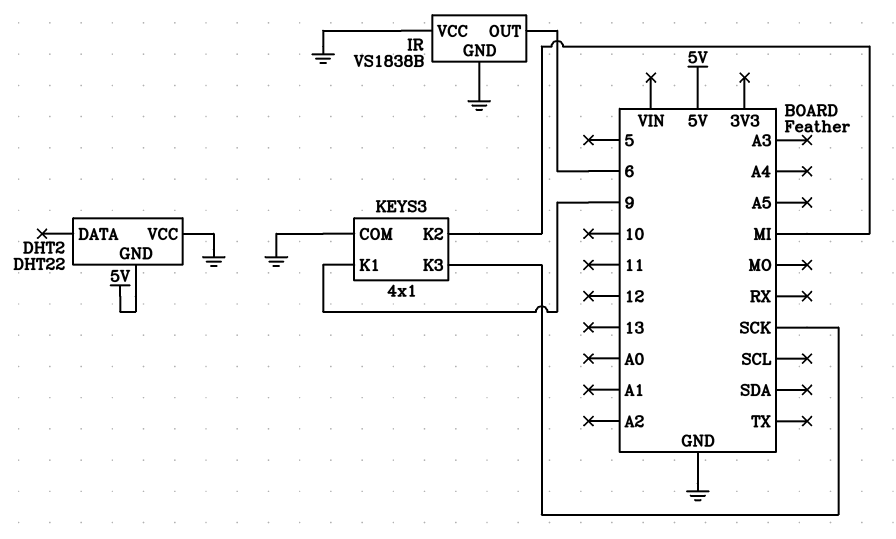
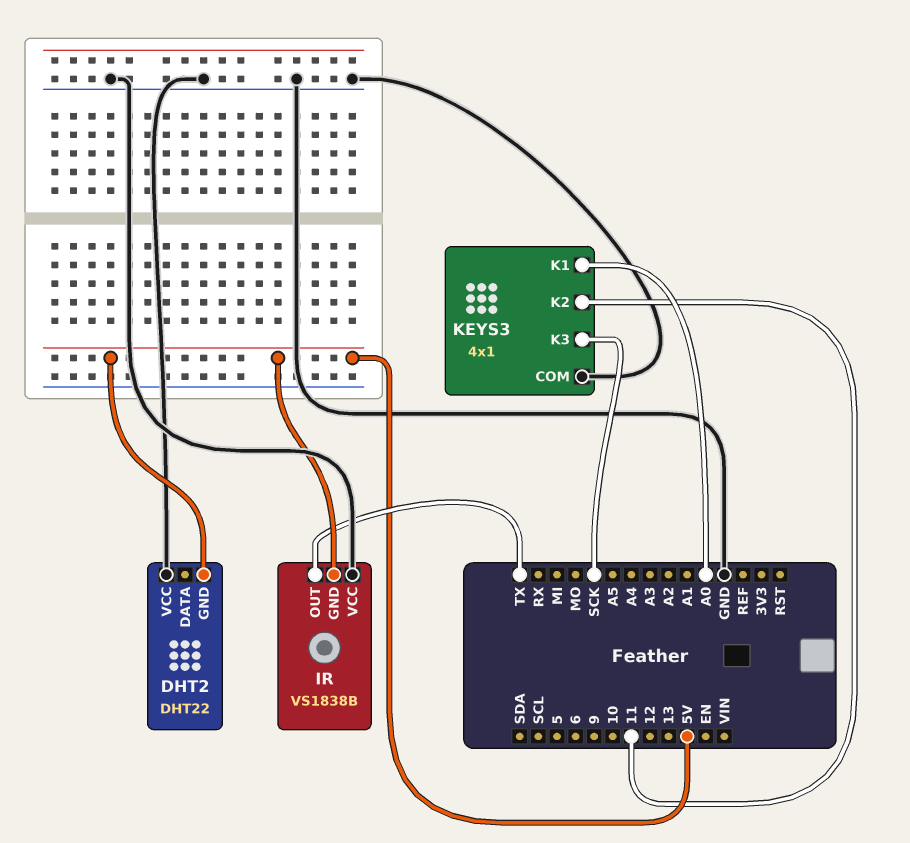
IR pin GND: GND -> 5V
IR pin OUT: 6 -> TX
KEYS3 pin K1: 9 -> A0
KEYS3 pin K2: MI -> 11

